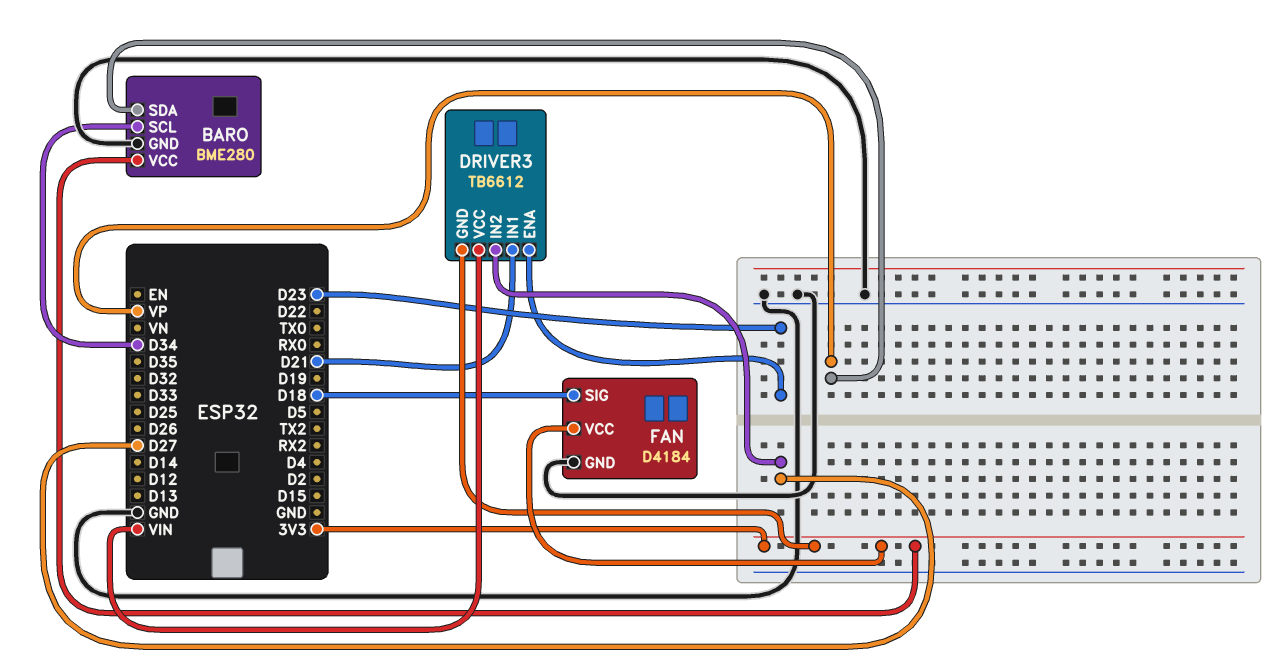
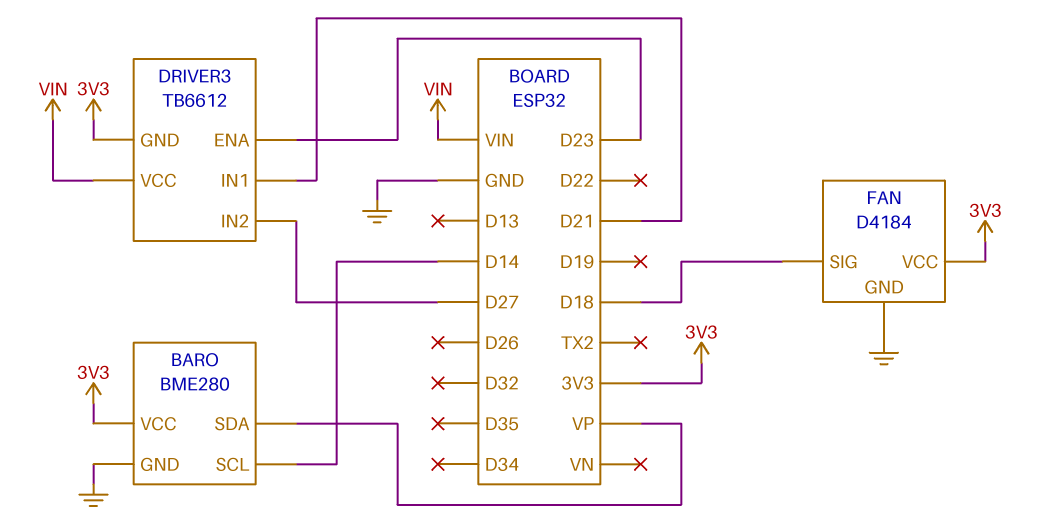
BARO pin SCL: D34 -> D14

